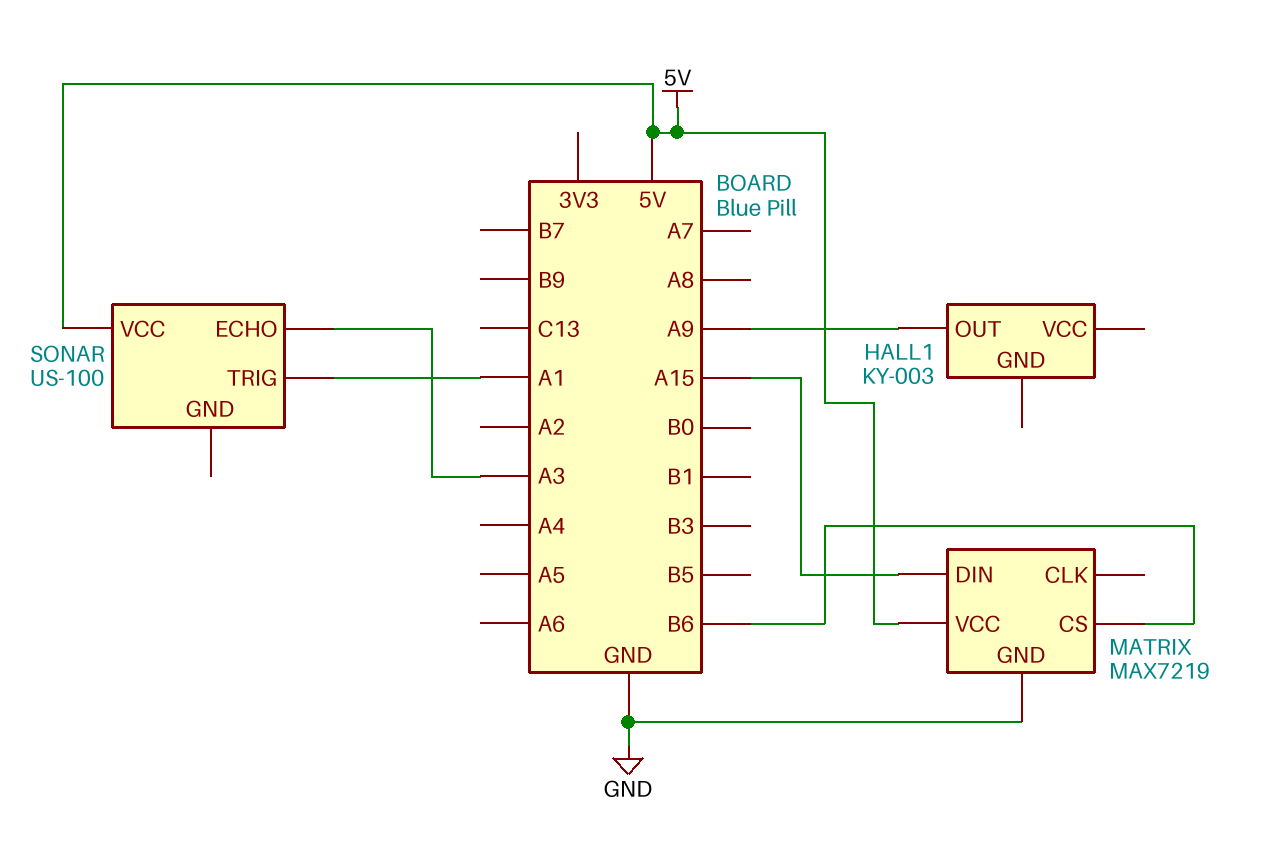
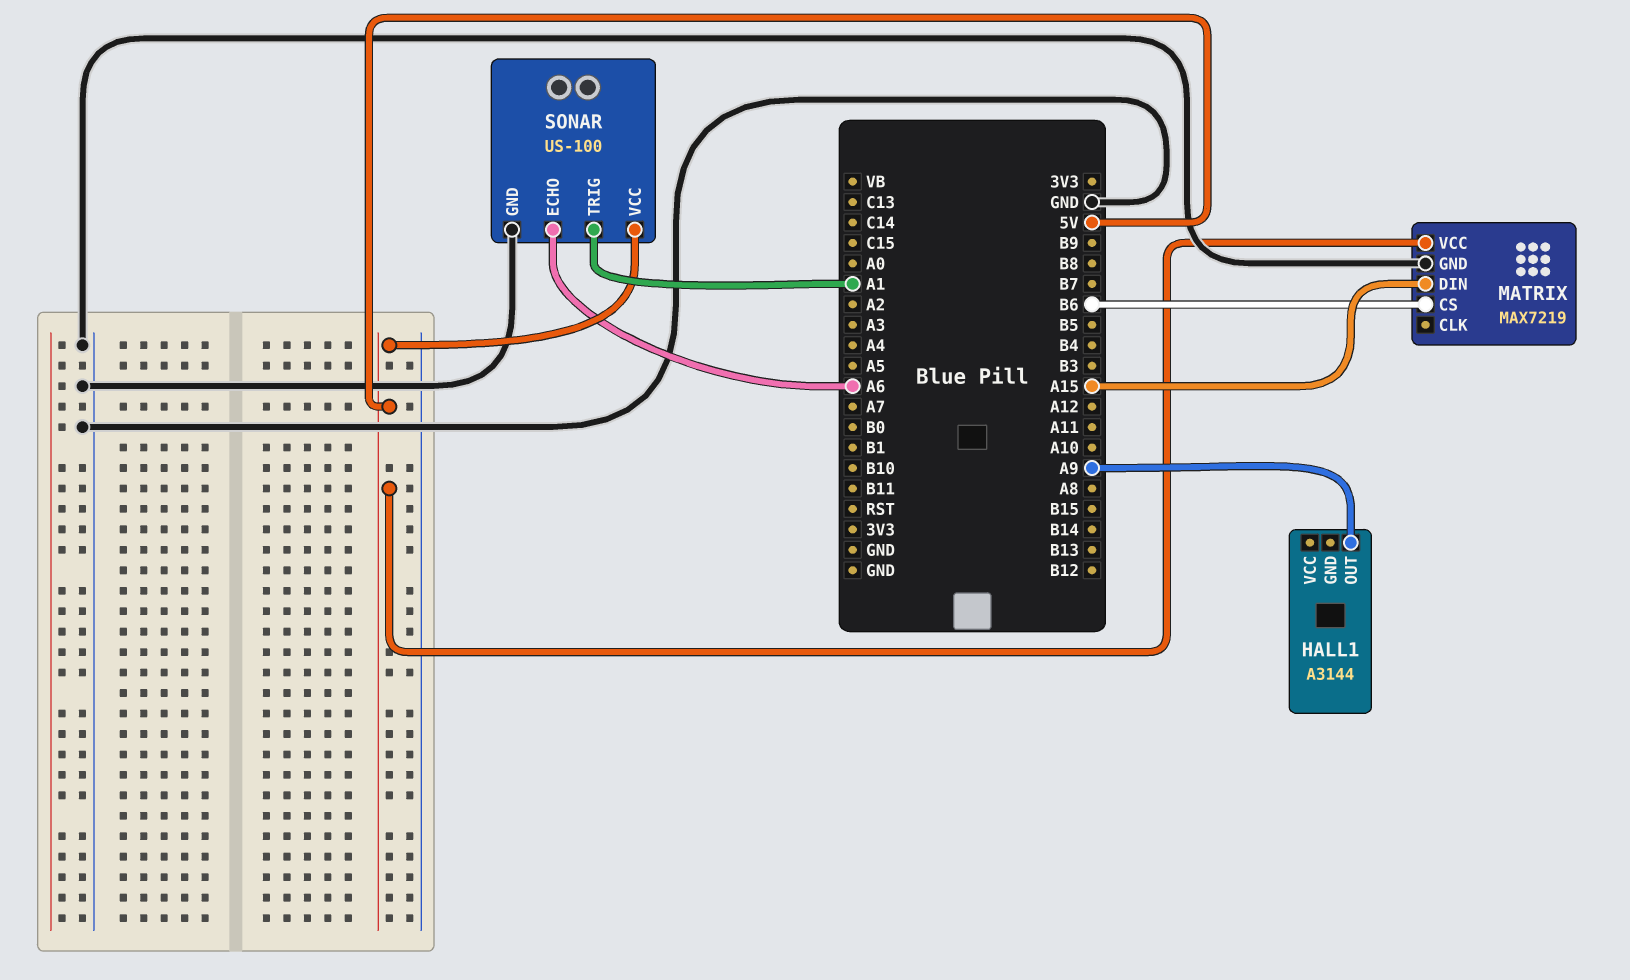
HALL1: KY-003 -> A3144
SONAR pin ECHO: A3 -> A6
SONAR pin GND: none -> GND

